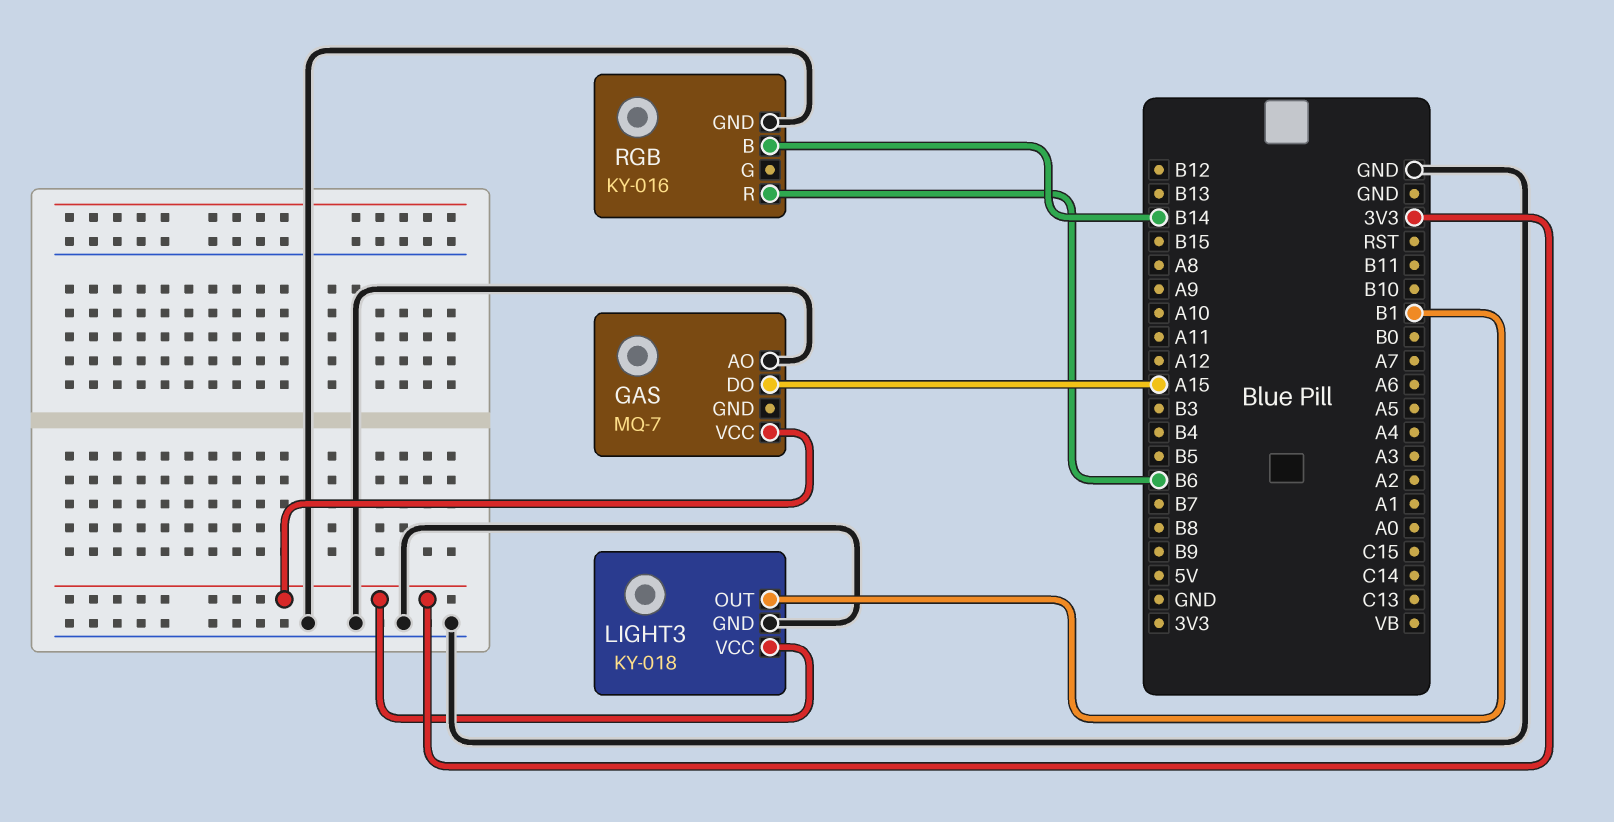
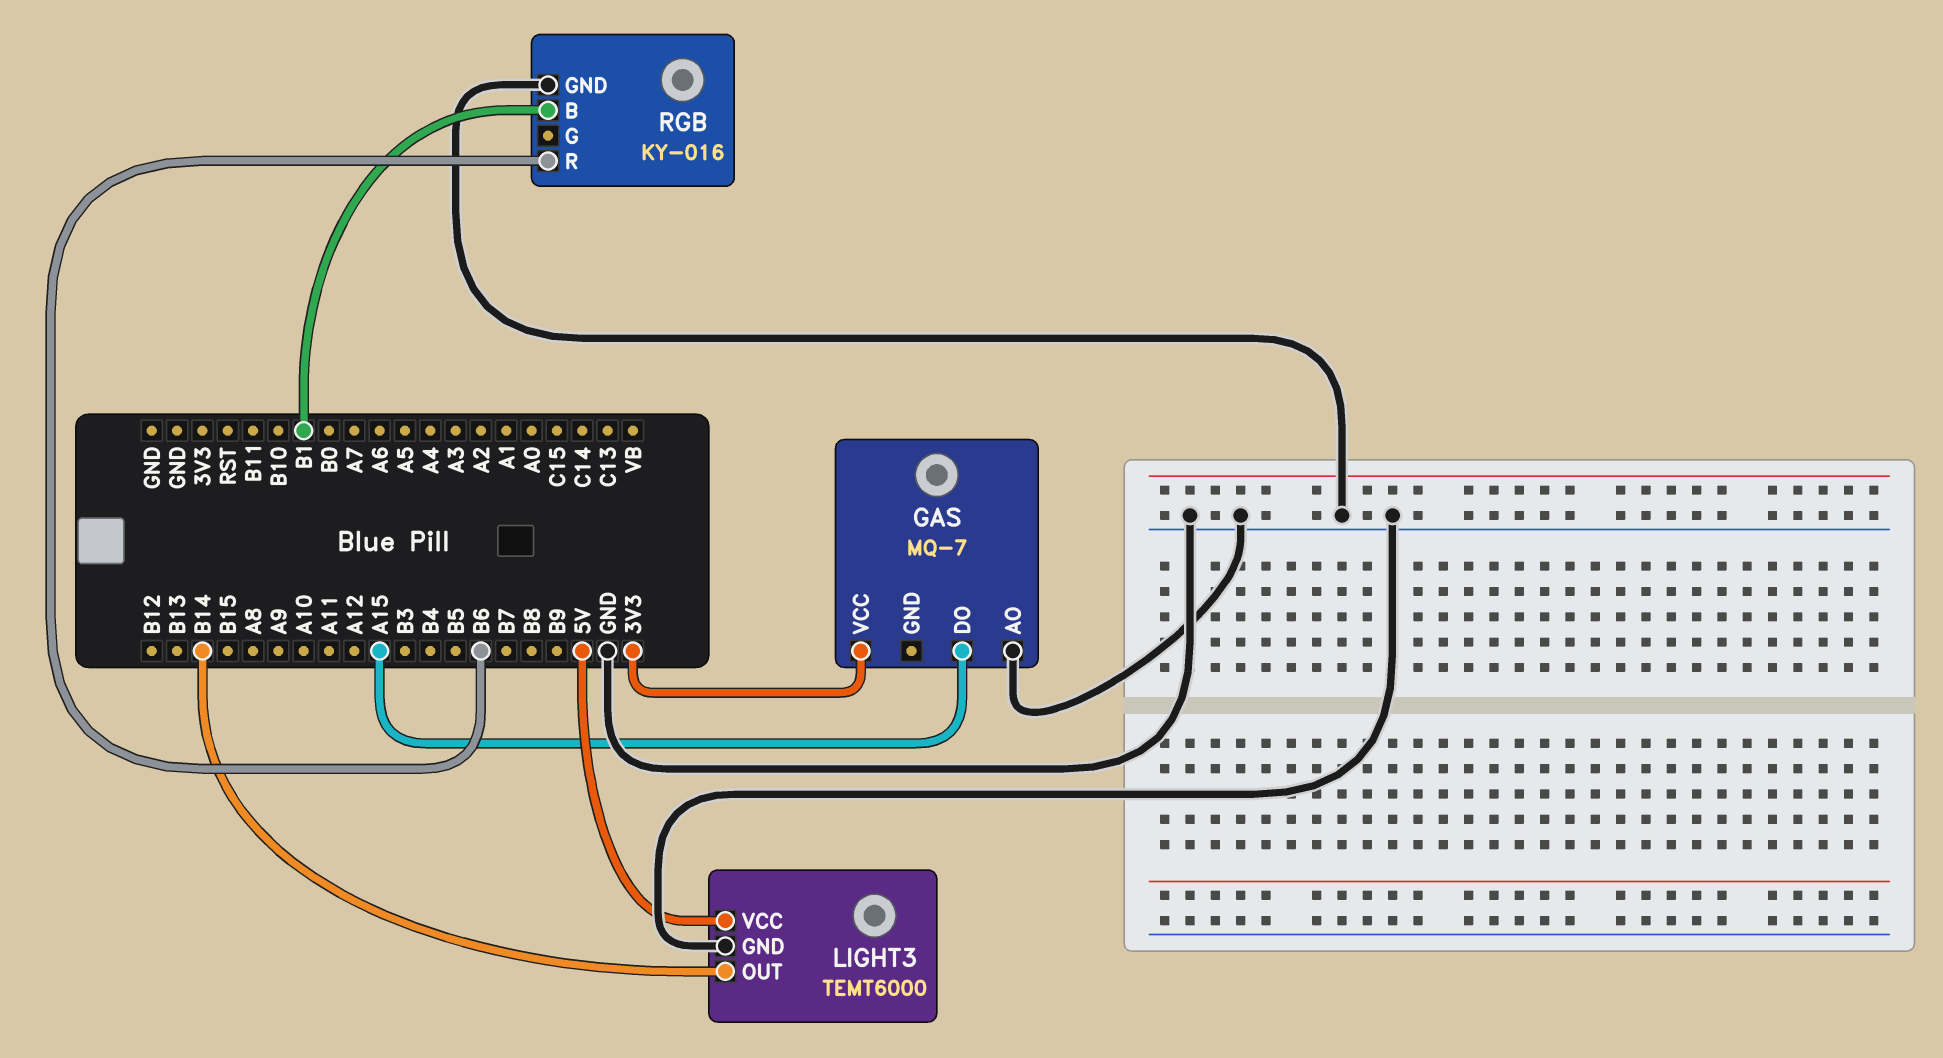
LIGHT3: KY-018 -> TEMT6000
LIGHT3 pin OUT: B1 -> B14
LIGHT3 pin VCC: 3V3 -> 5V
RGB pin B: B14 -> B1

